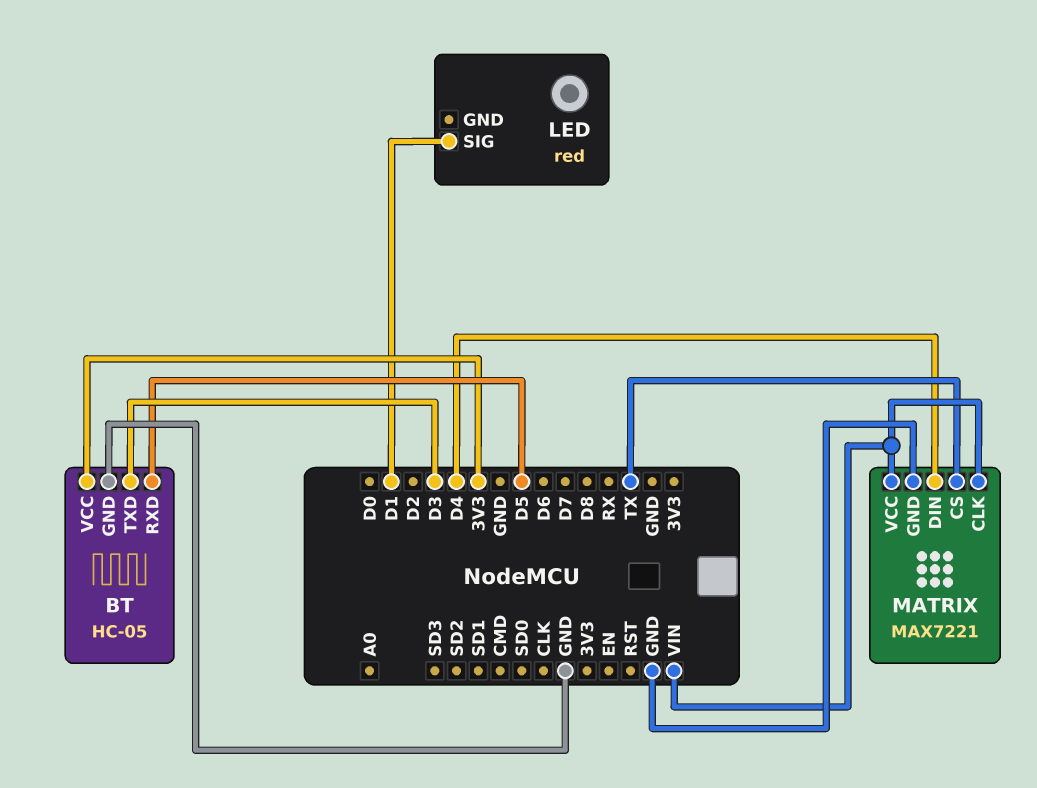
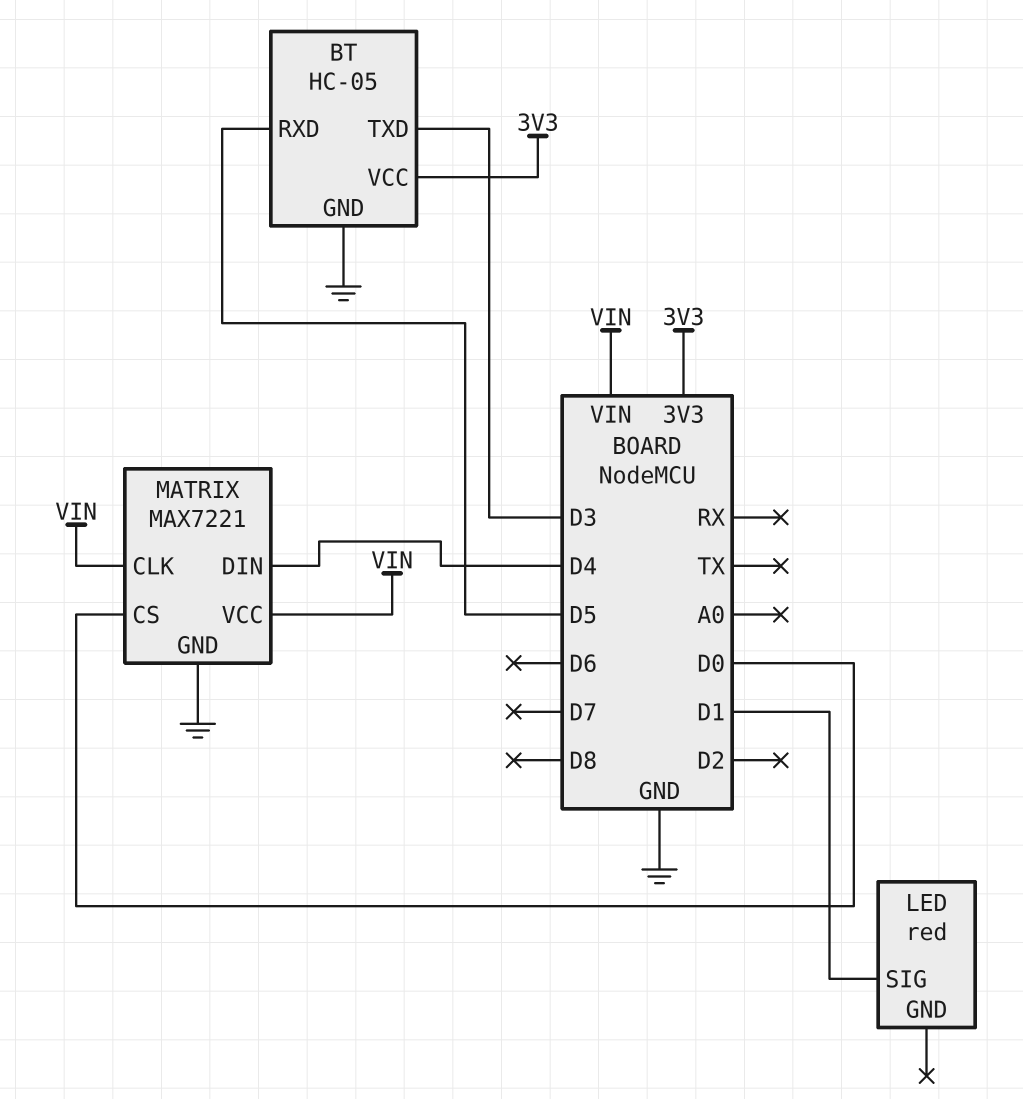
MATRIX pin CS: TX -> D0

